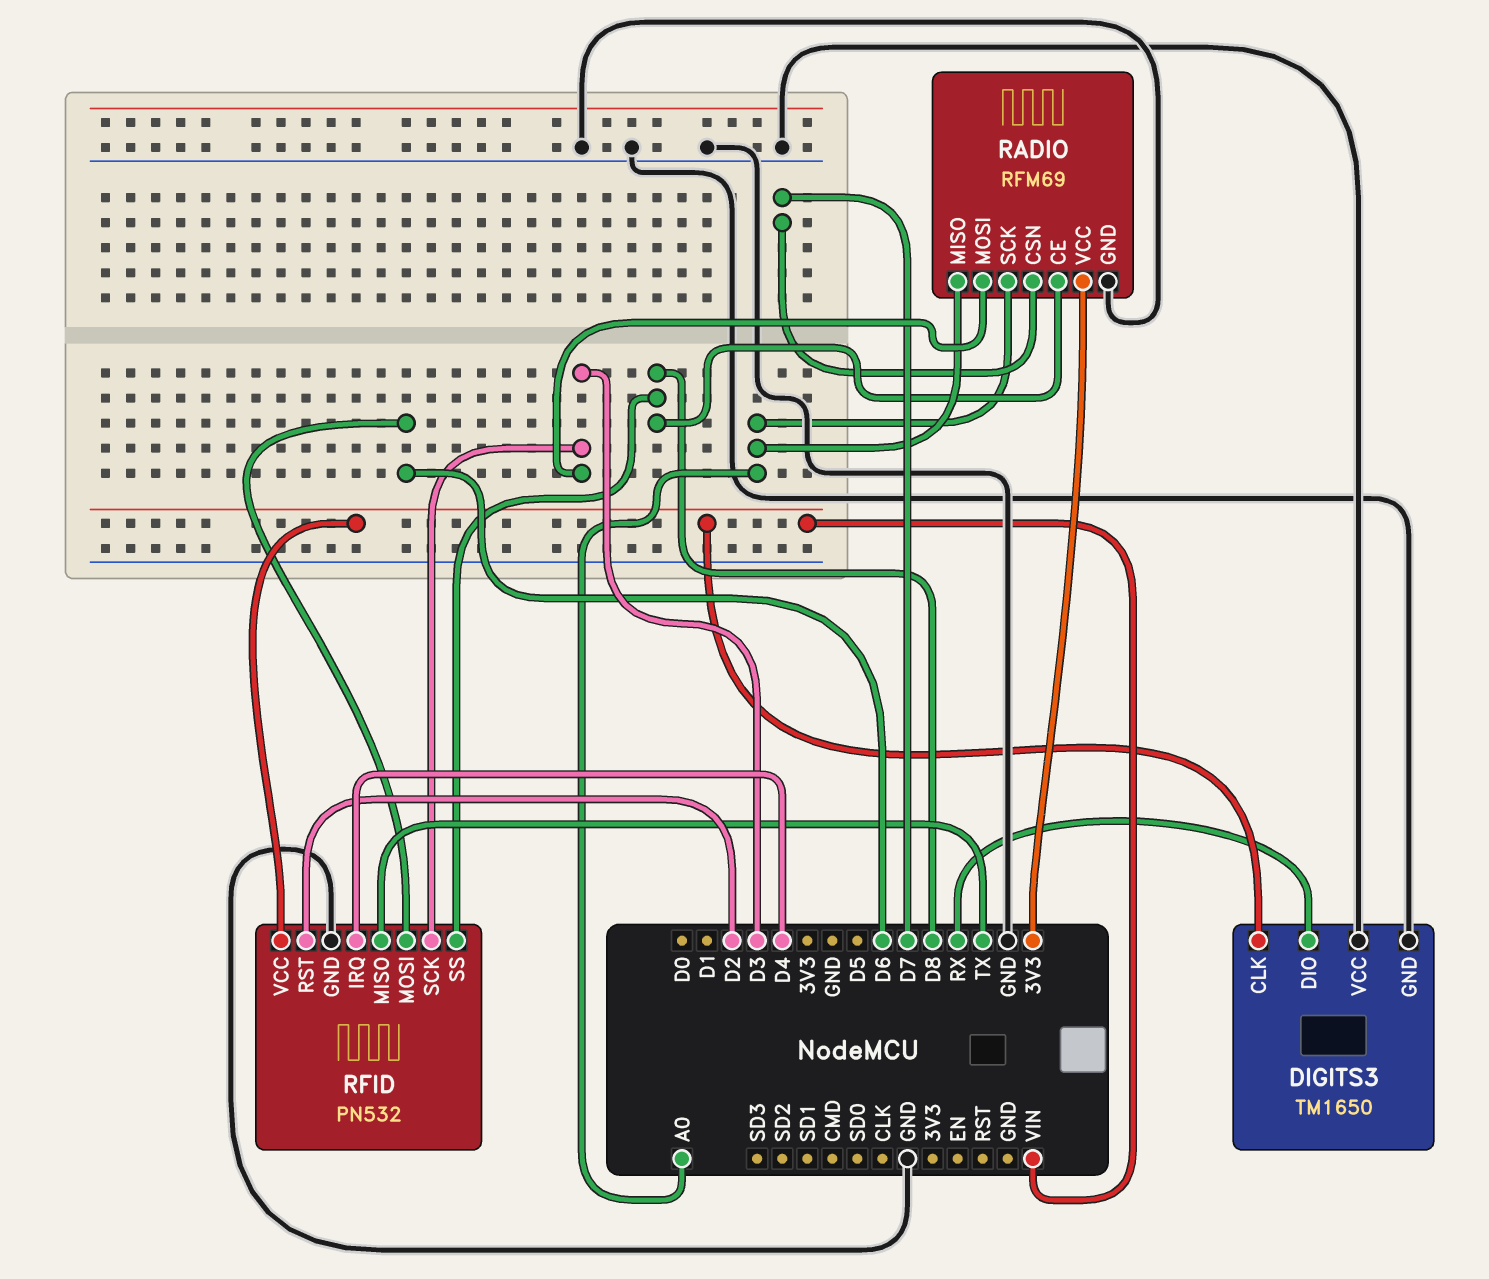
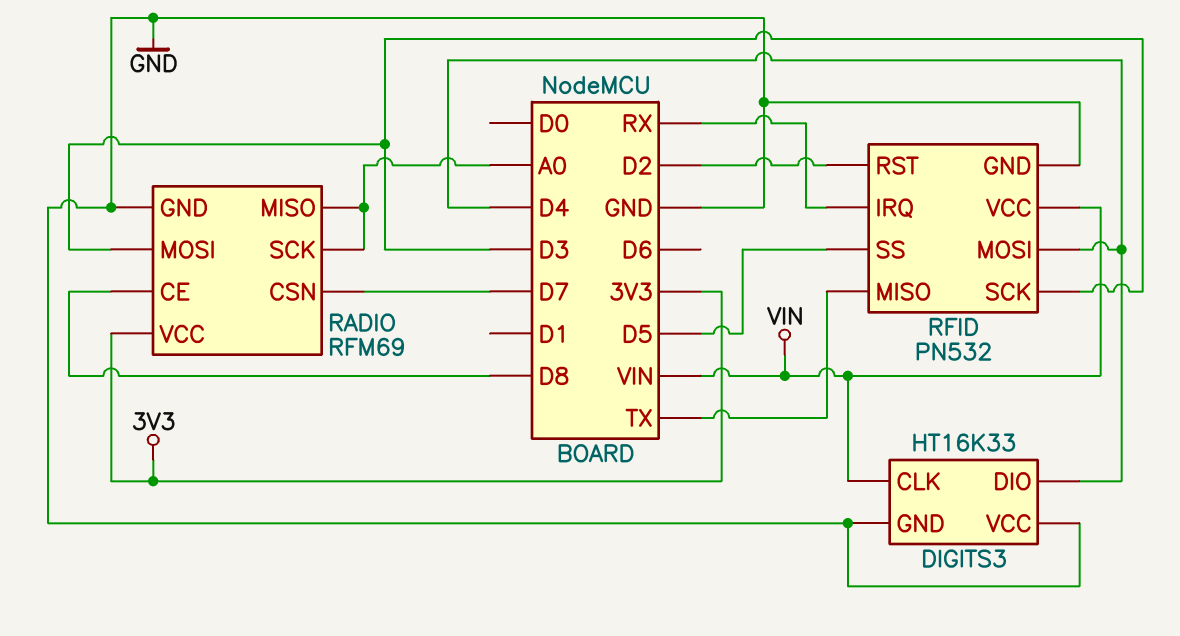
DIGITS3: TM1650 -> HT16K33
DIGITS3 pin DIO: RX -> D4
RFID pin IRQ: D4 -> RX
RFID pin MOSI: D6 -> D4
RFID pin SS: D8 -> D5

